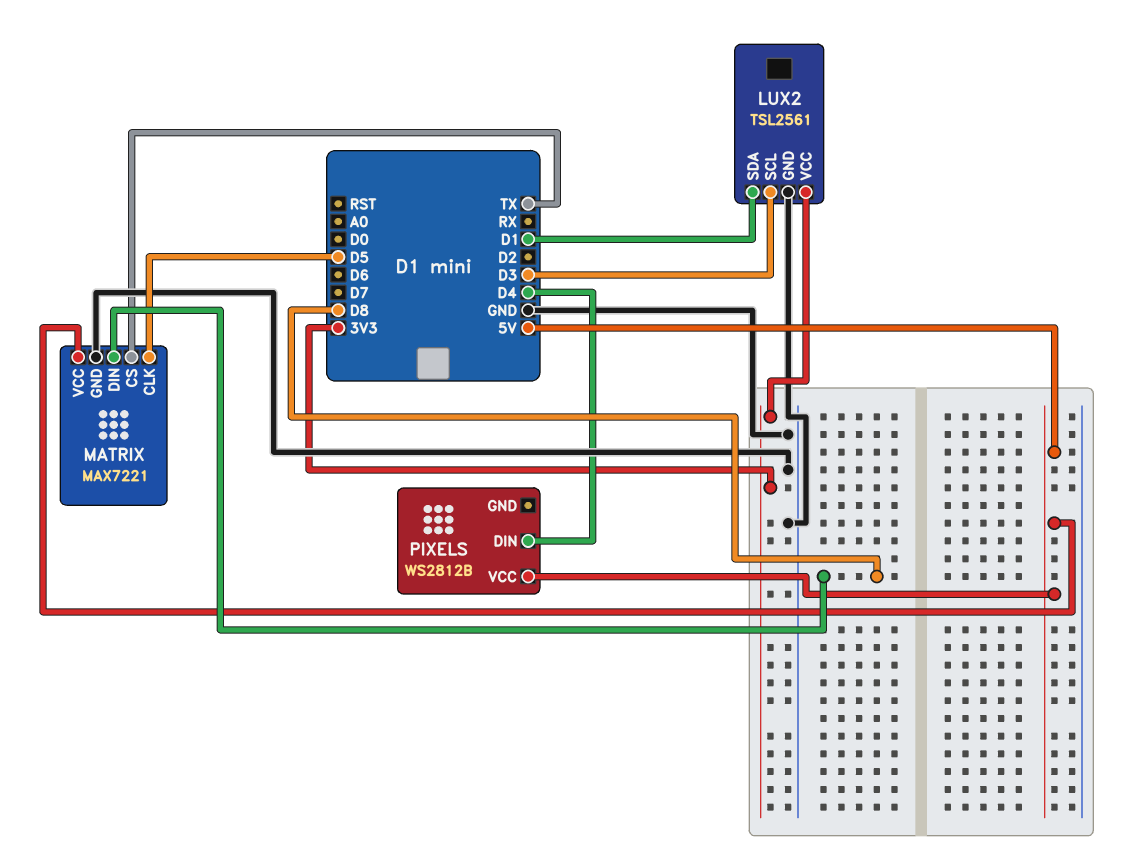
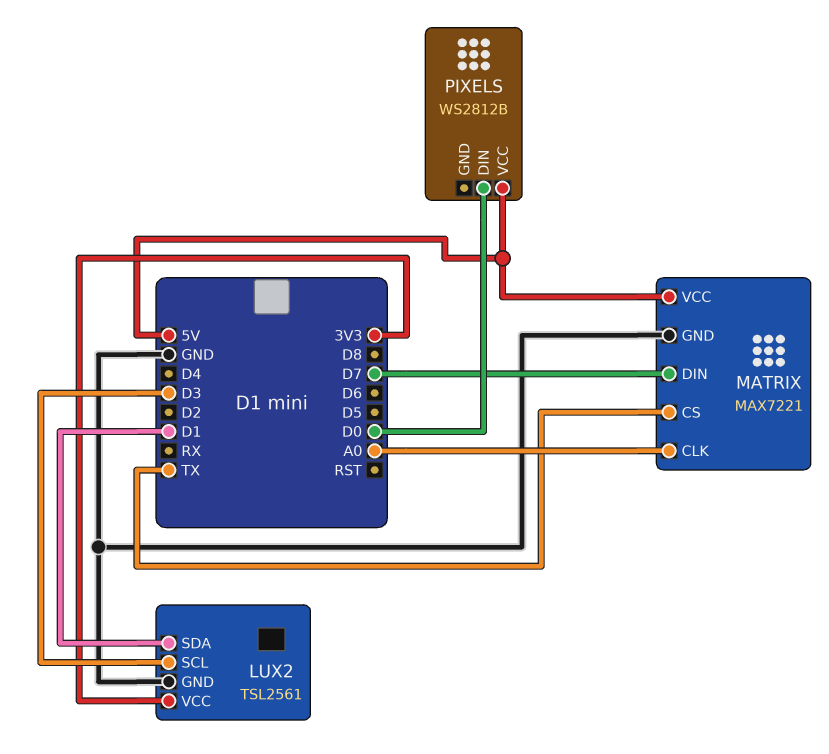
MATRIX pin CLK: D5 -> A0
MATRIX pin DIN: D8 -> D7
PIXELS pin DIN: D4 -> D0

